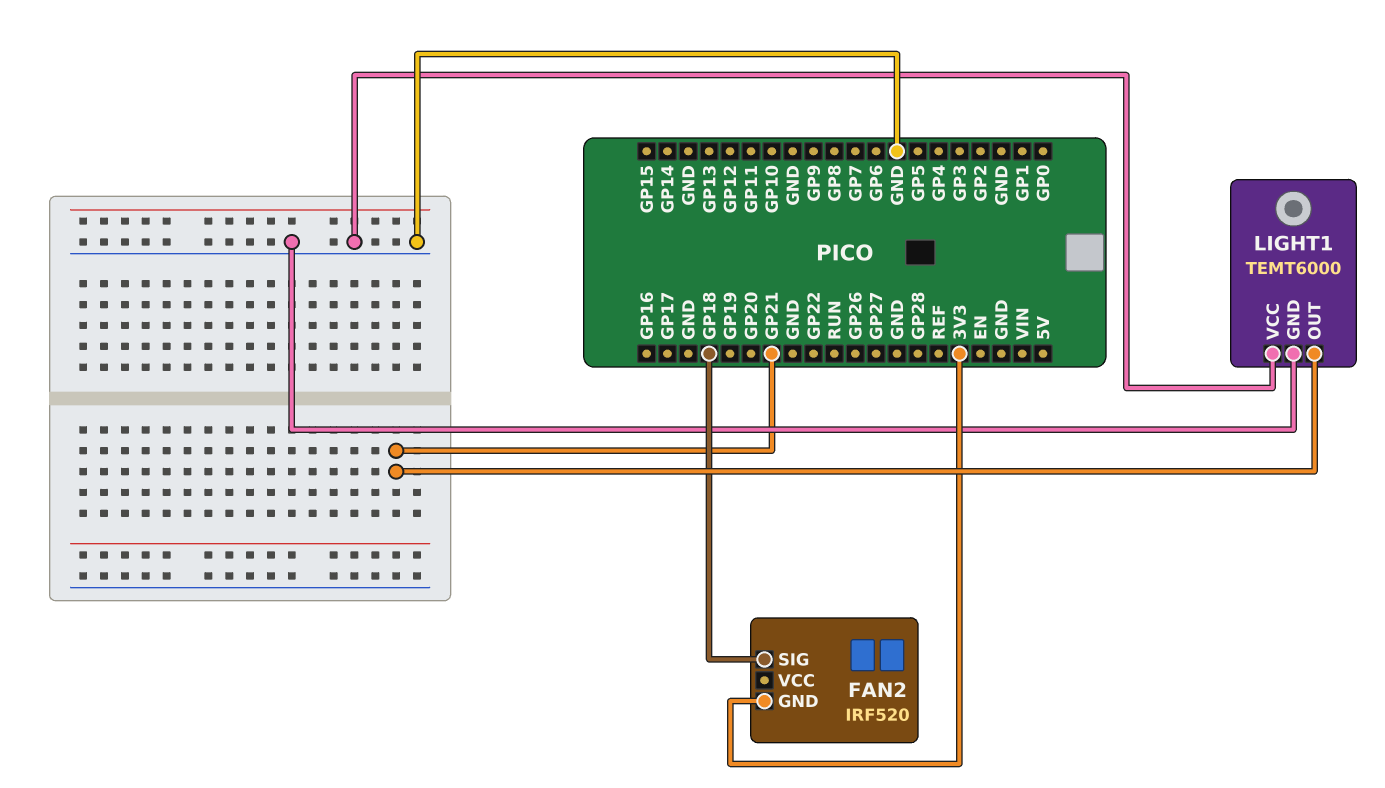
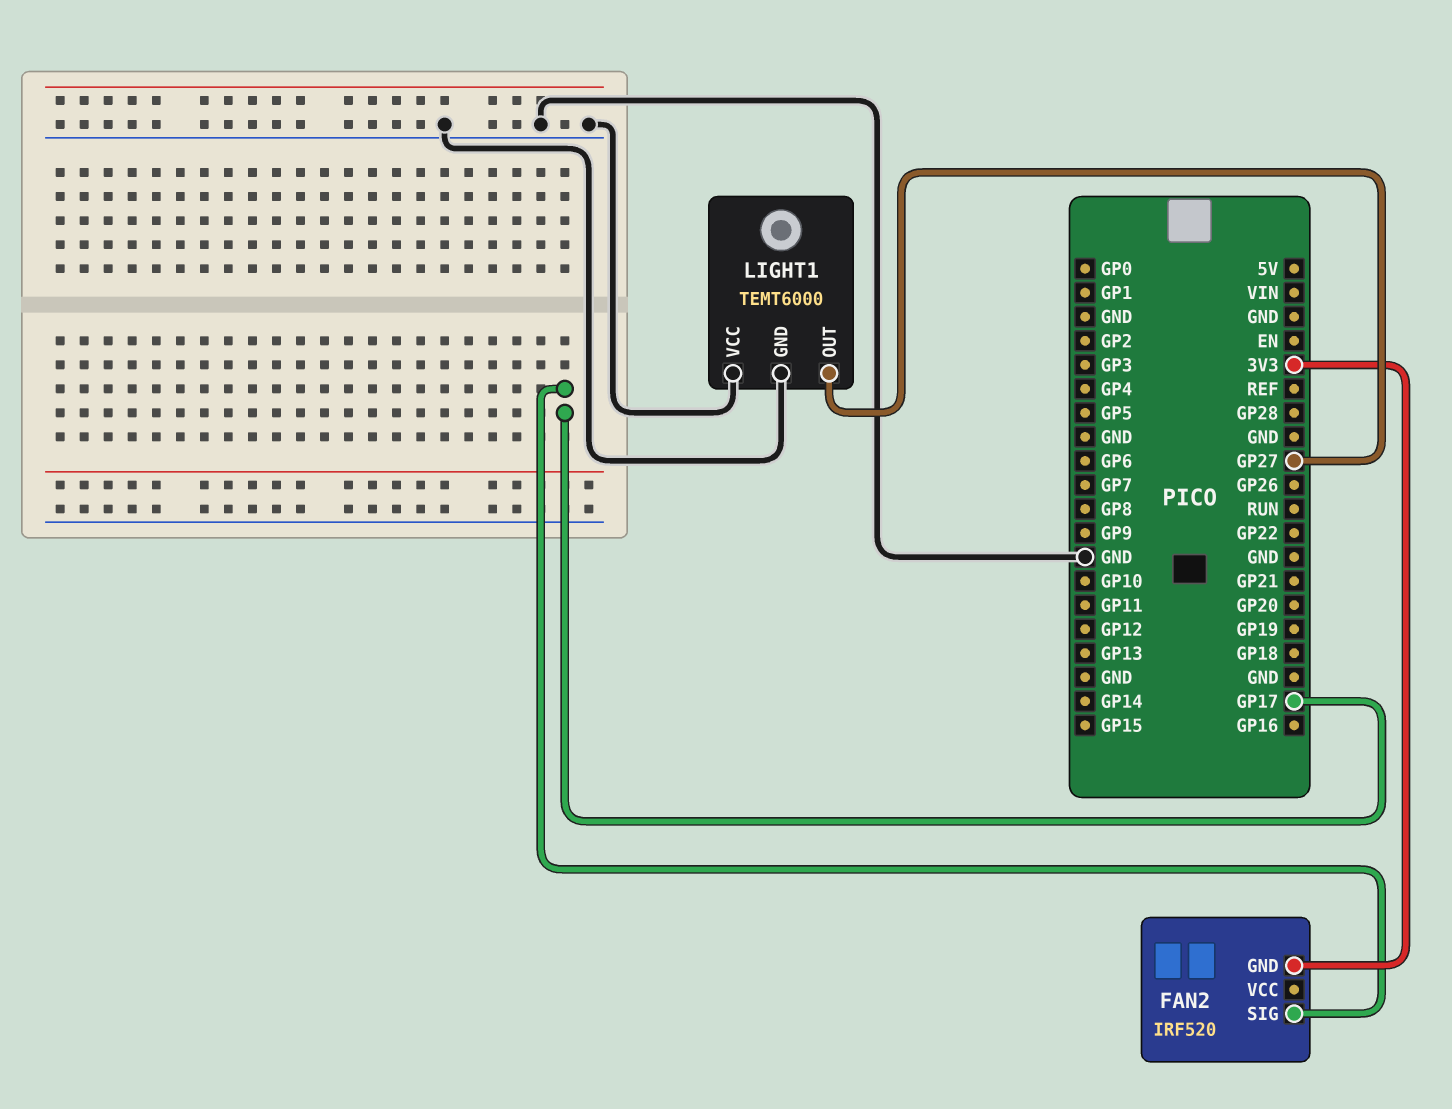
FAN2 pin SIG: GP18 -> GP17
LIGHT1 pin OUT: GP21 -> GP27

